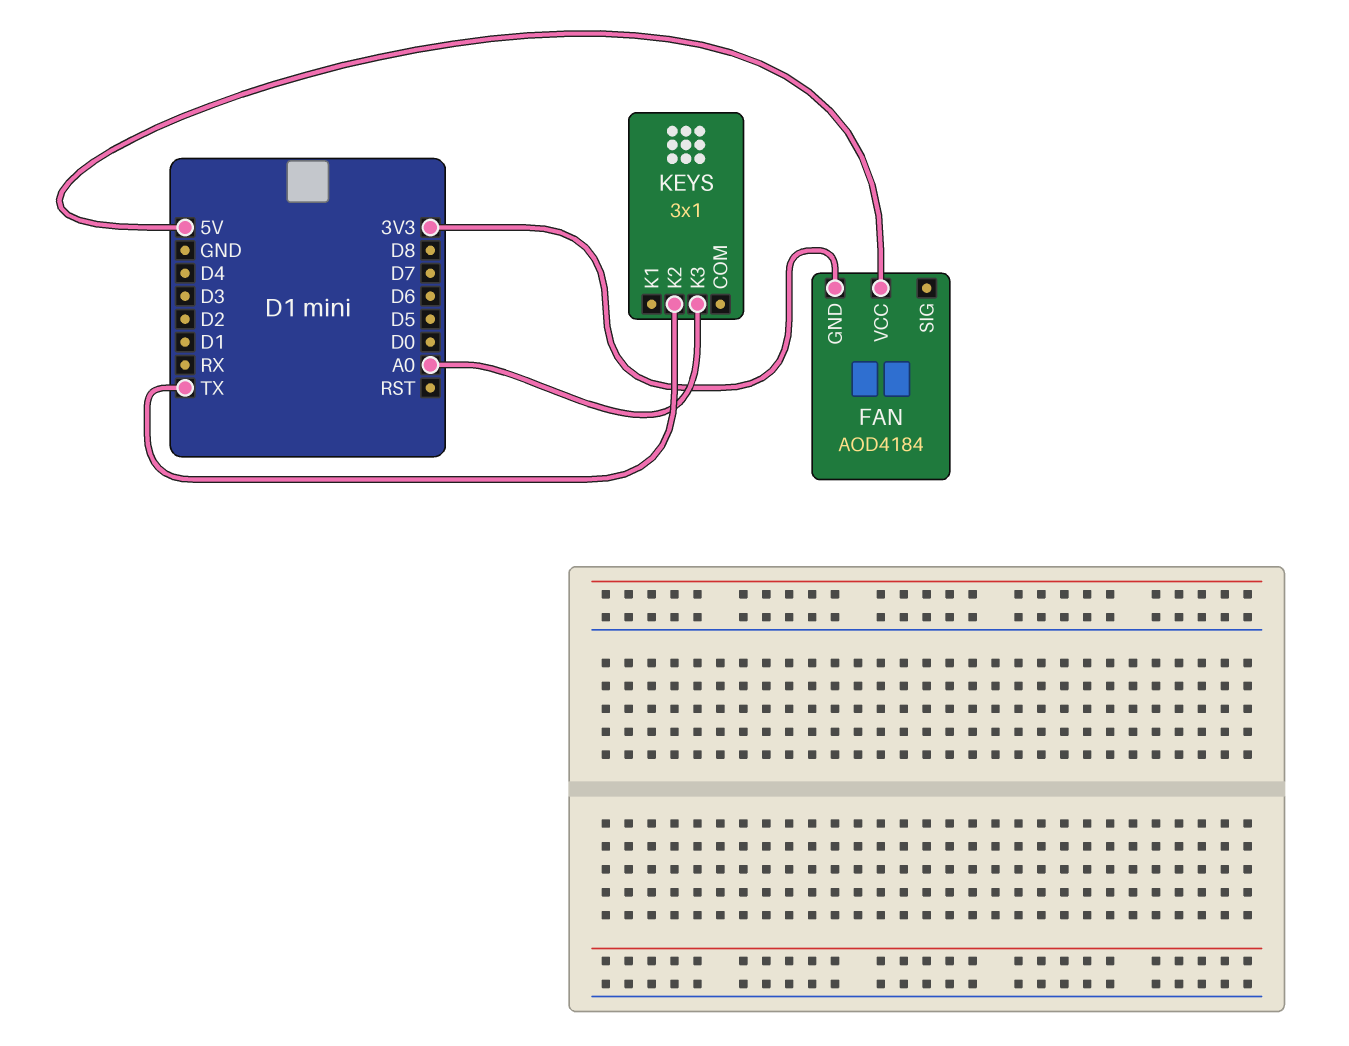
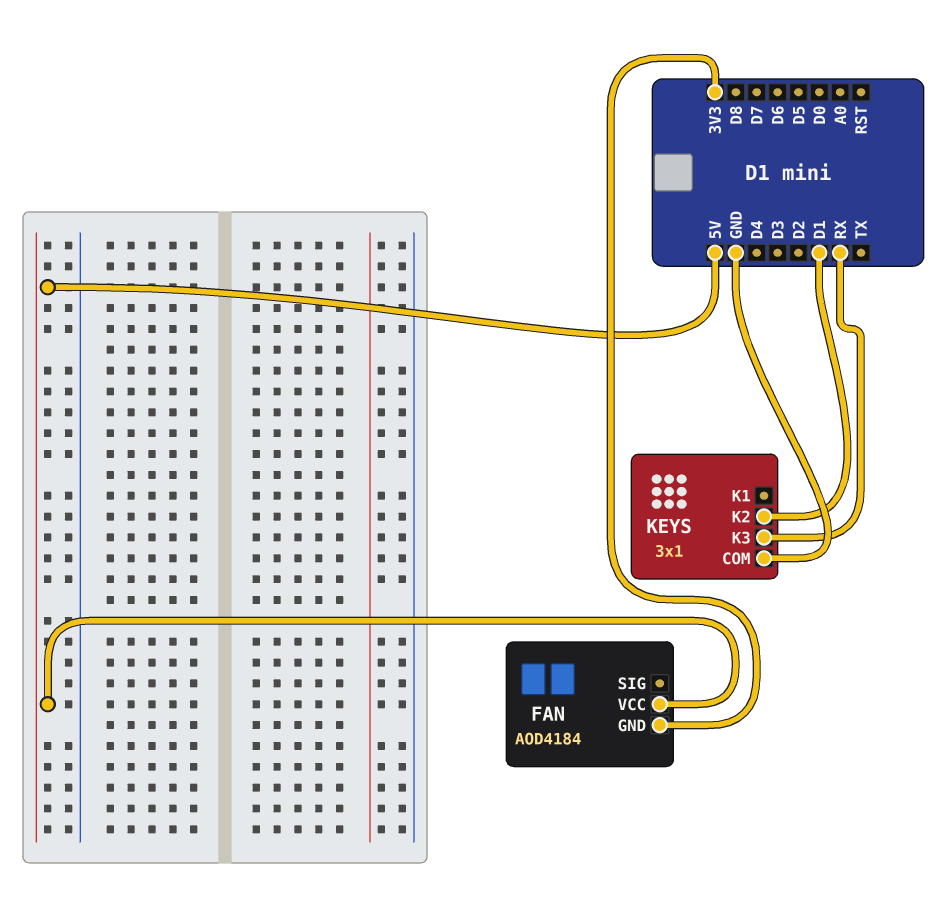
KEYS pin COM: none -> GND
KEYS pin K2: TX -> D1
KEYS pin K3: A0 -> RX

